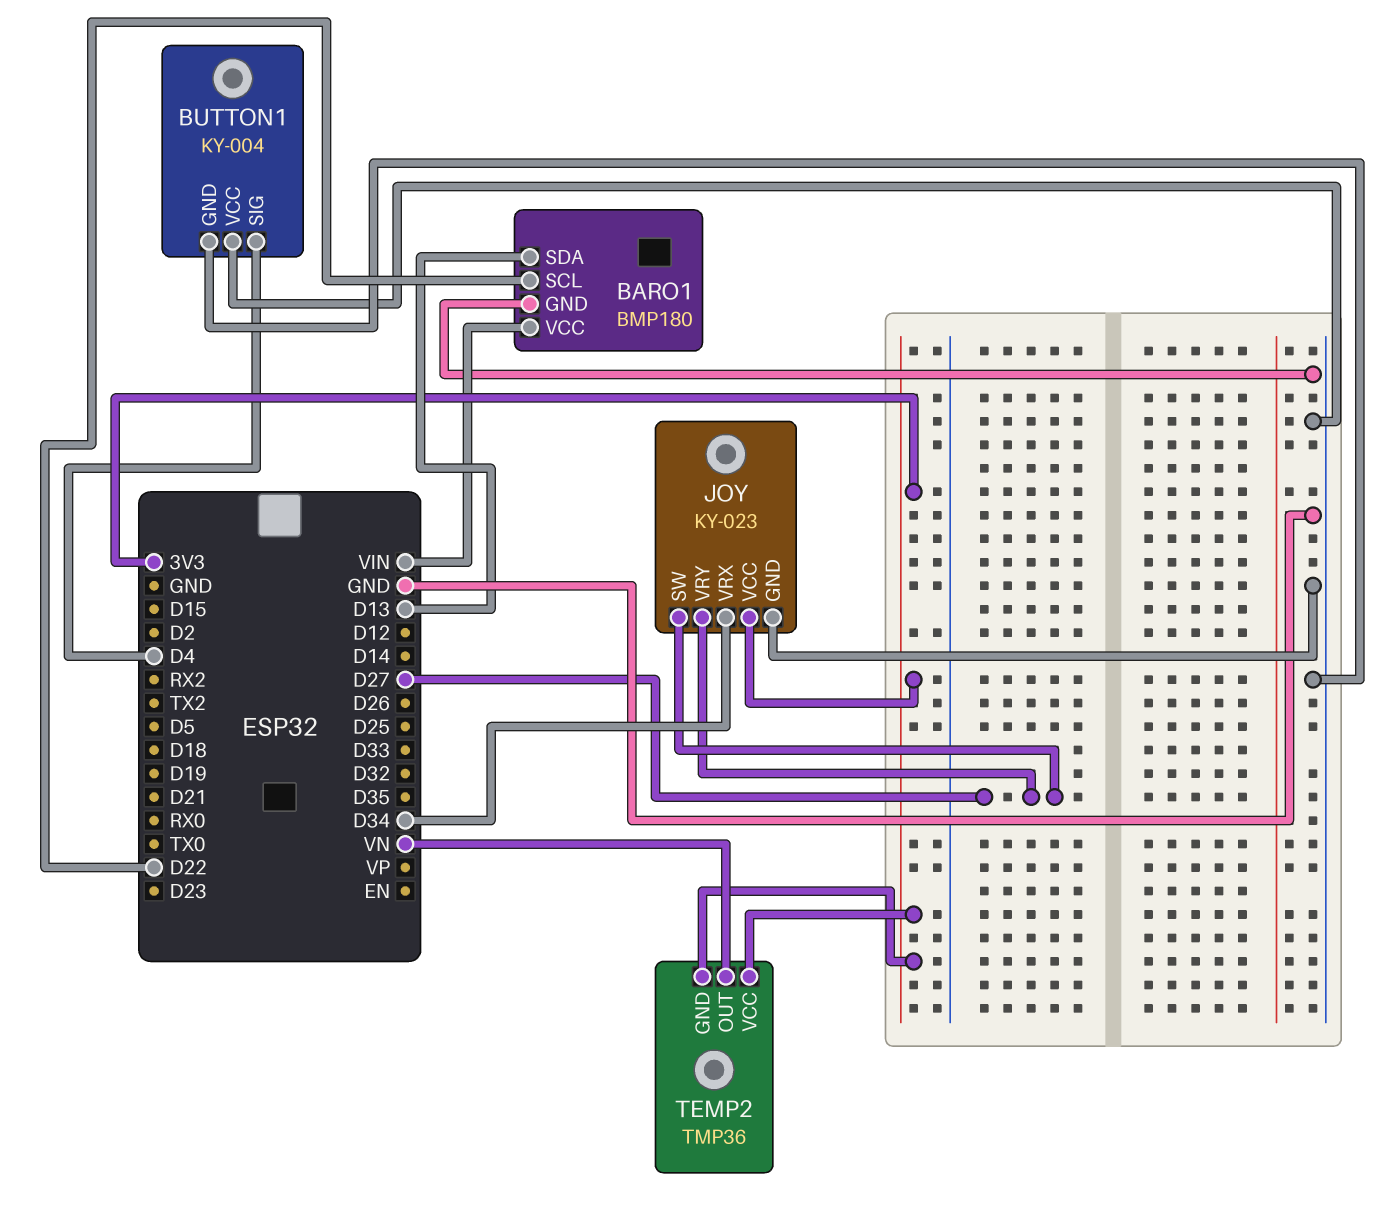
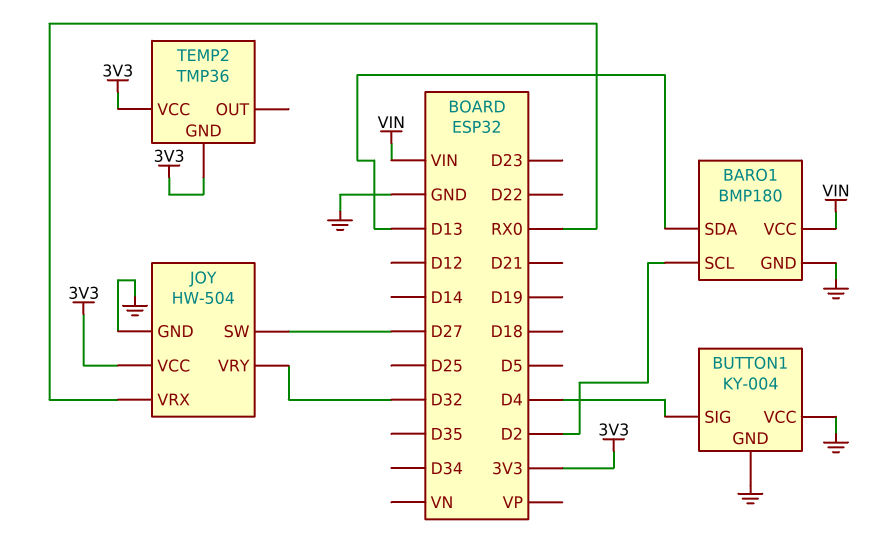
BARO1 pin SCL: D22 -> D2
JOY: KY-023 -> HW-504
JOY pin VRX: D34 -> RX0
JOY pin VRY: D27 -> D32
TEMP2 pin OUT: VN -> none

